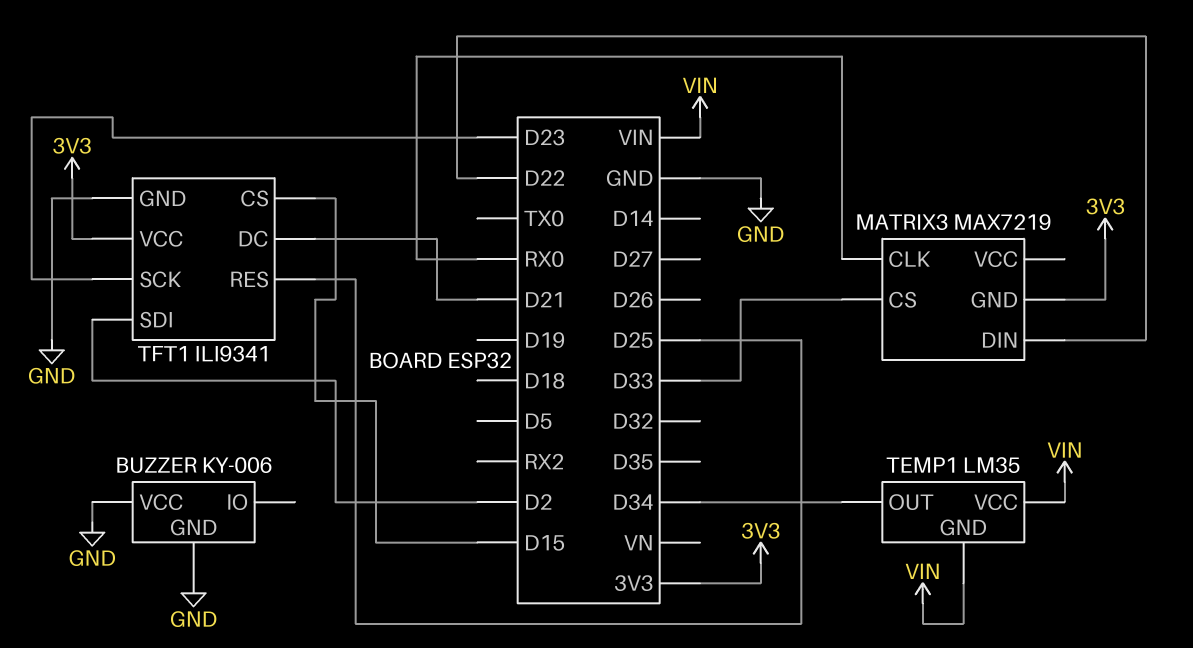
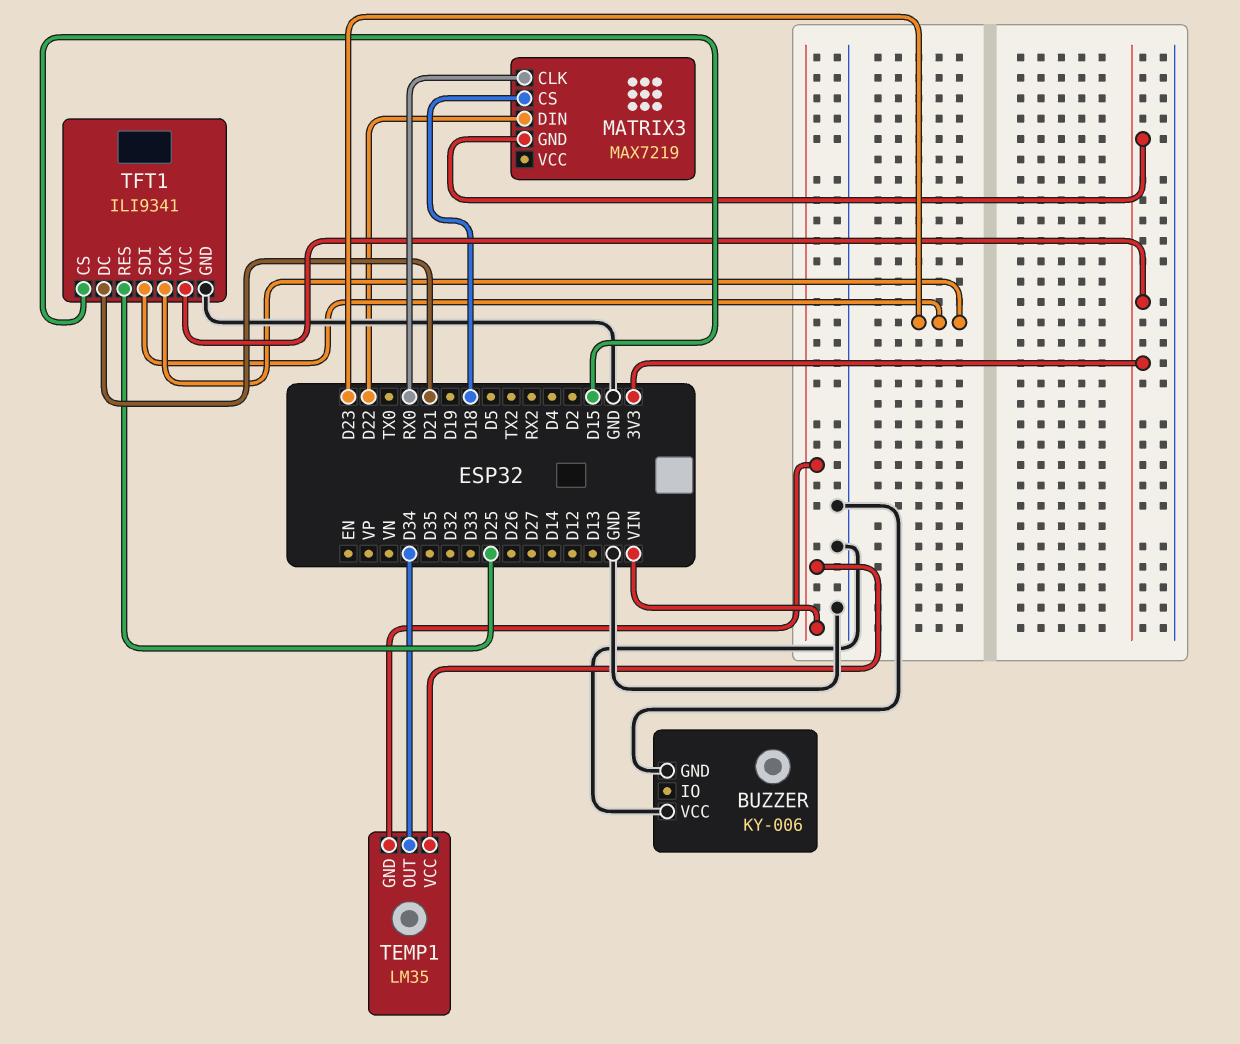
MATRIX3 pin CS: D33 -> D18
TFT1 pin SDI: D2 -> D23

